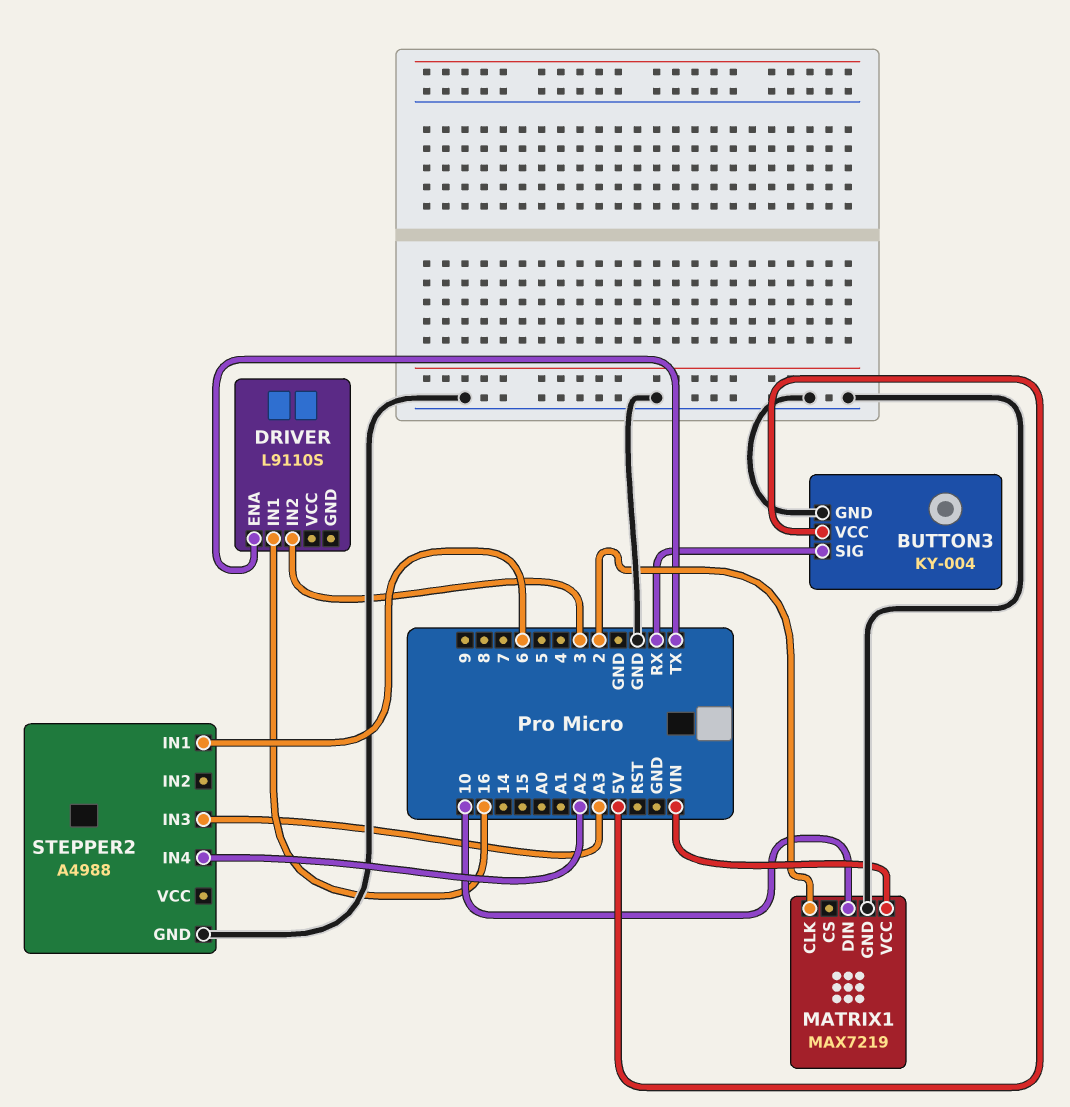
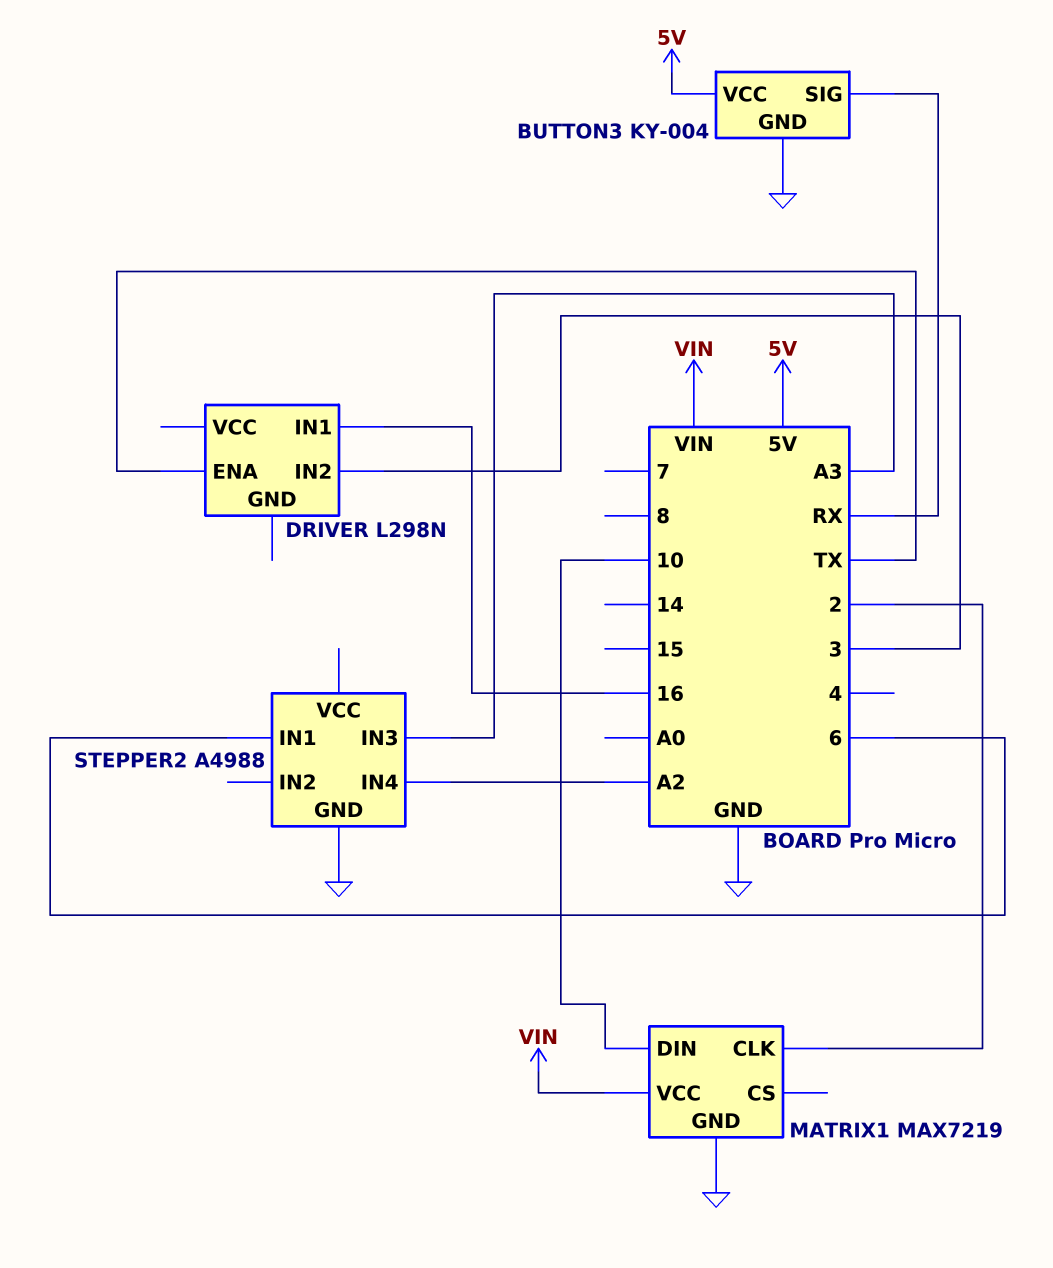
DRIVER: L9110S -> L298N

